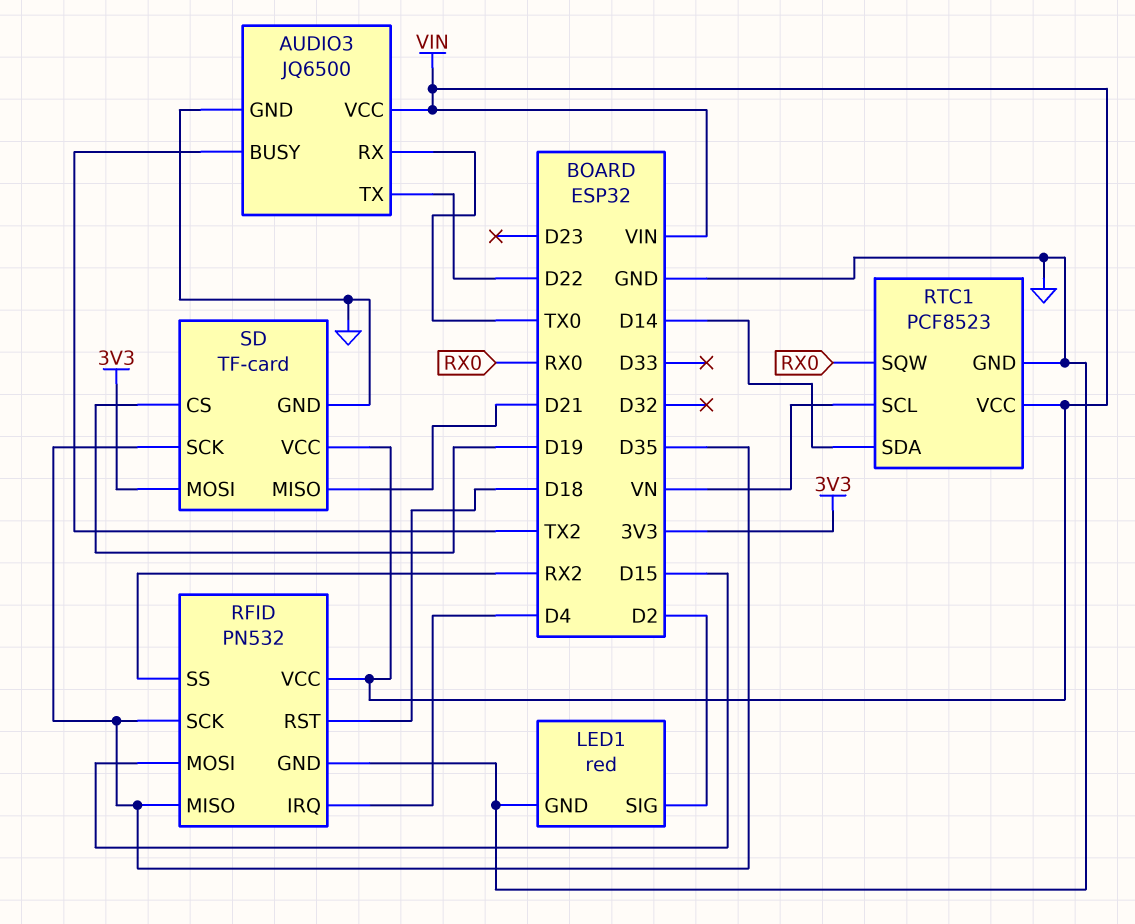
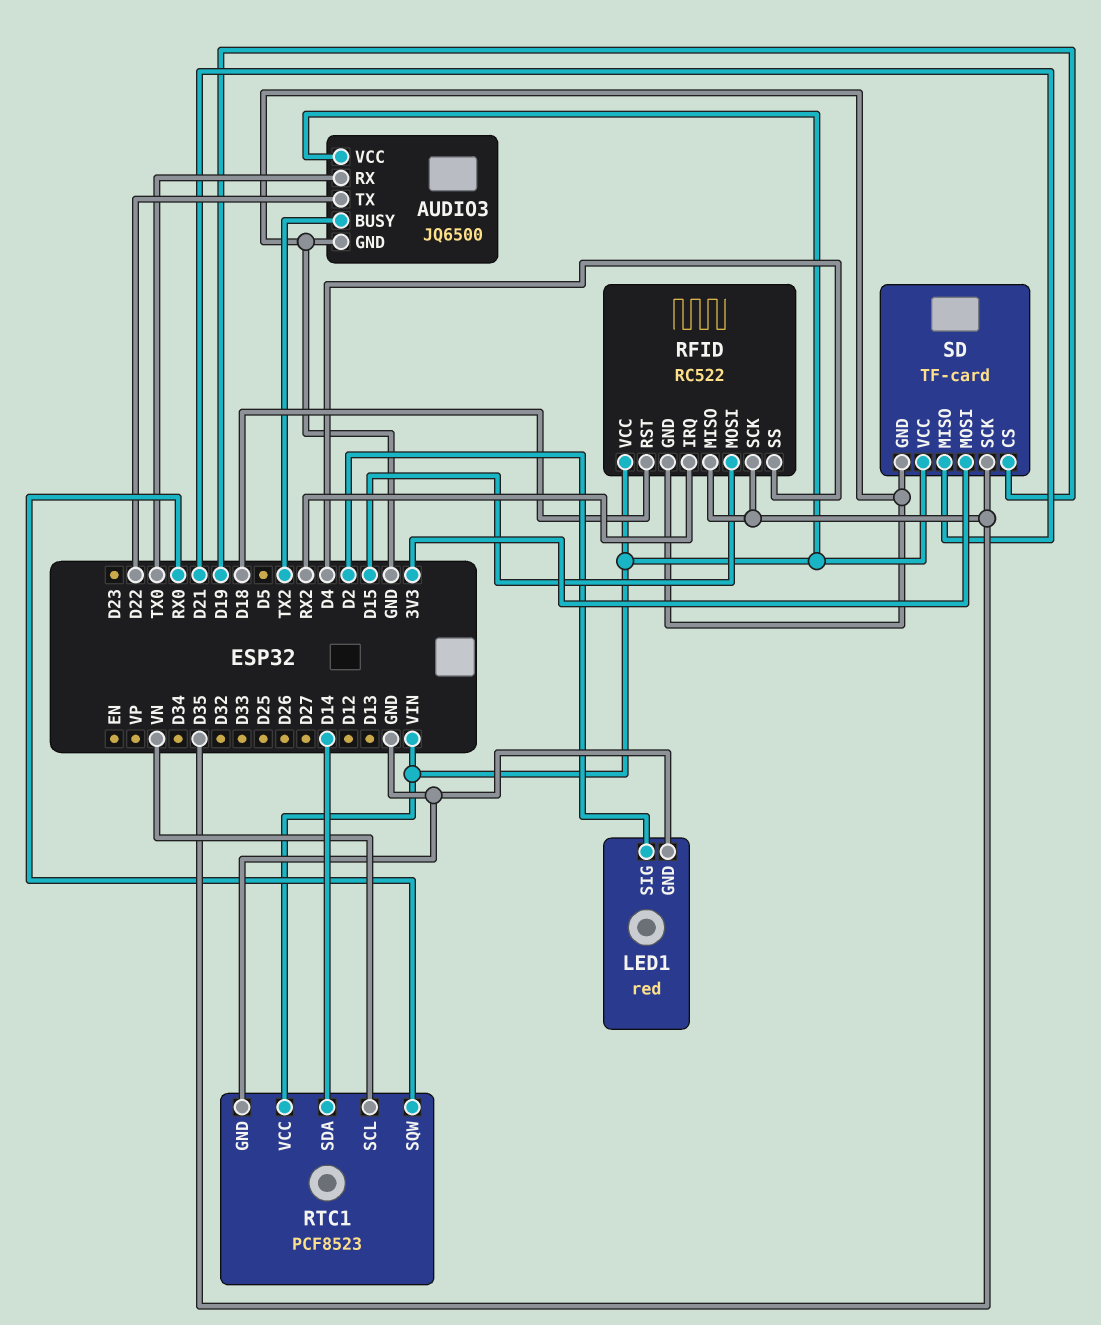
RFID: PN532 -> RC522
RFID pin IRQ: D4 -> RX2
RFID pin SS: RX2 -> D4

